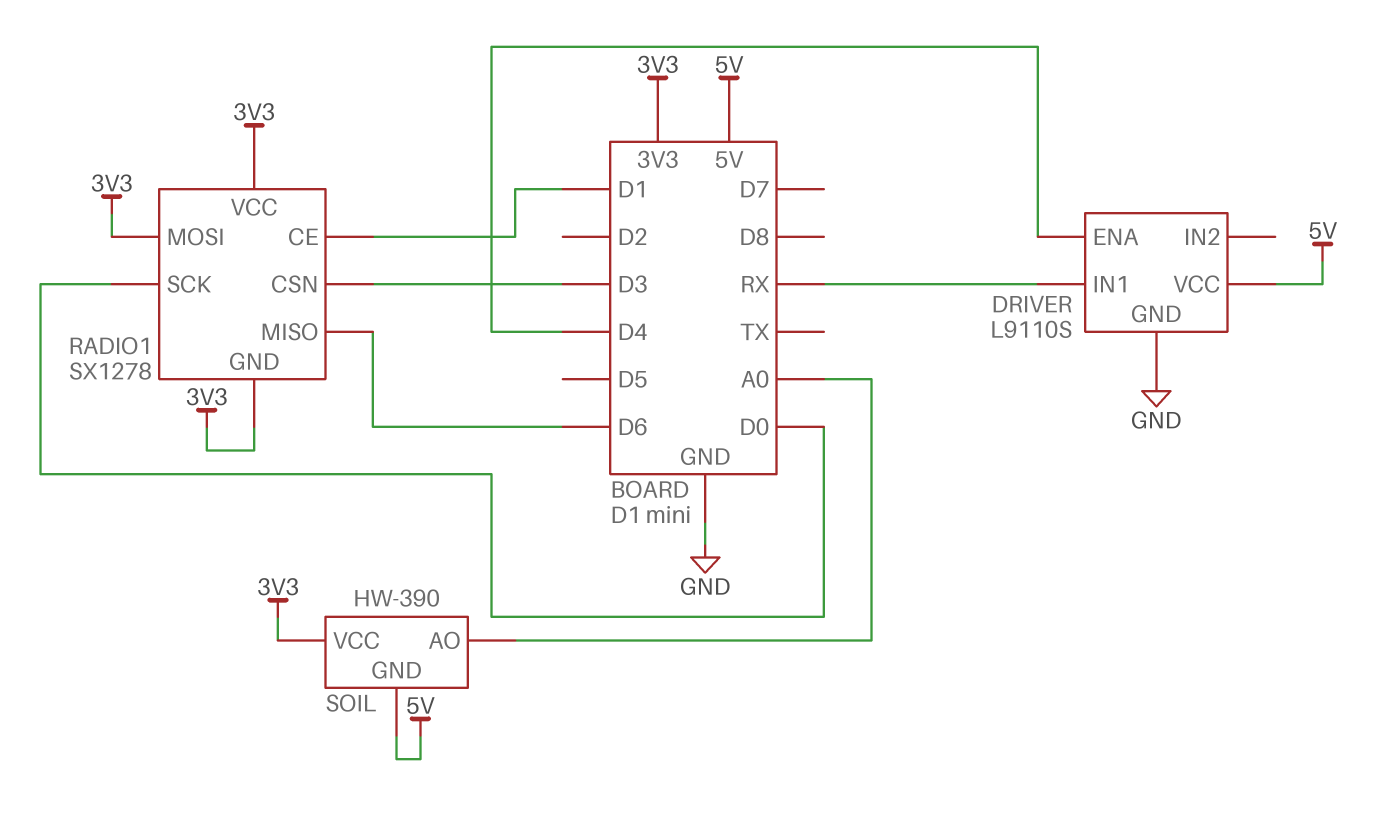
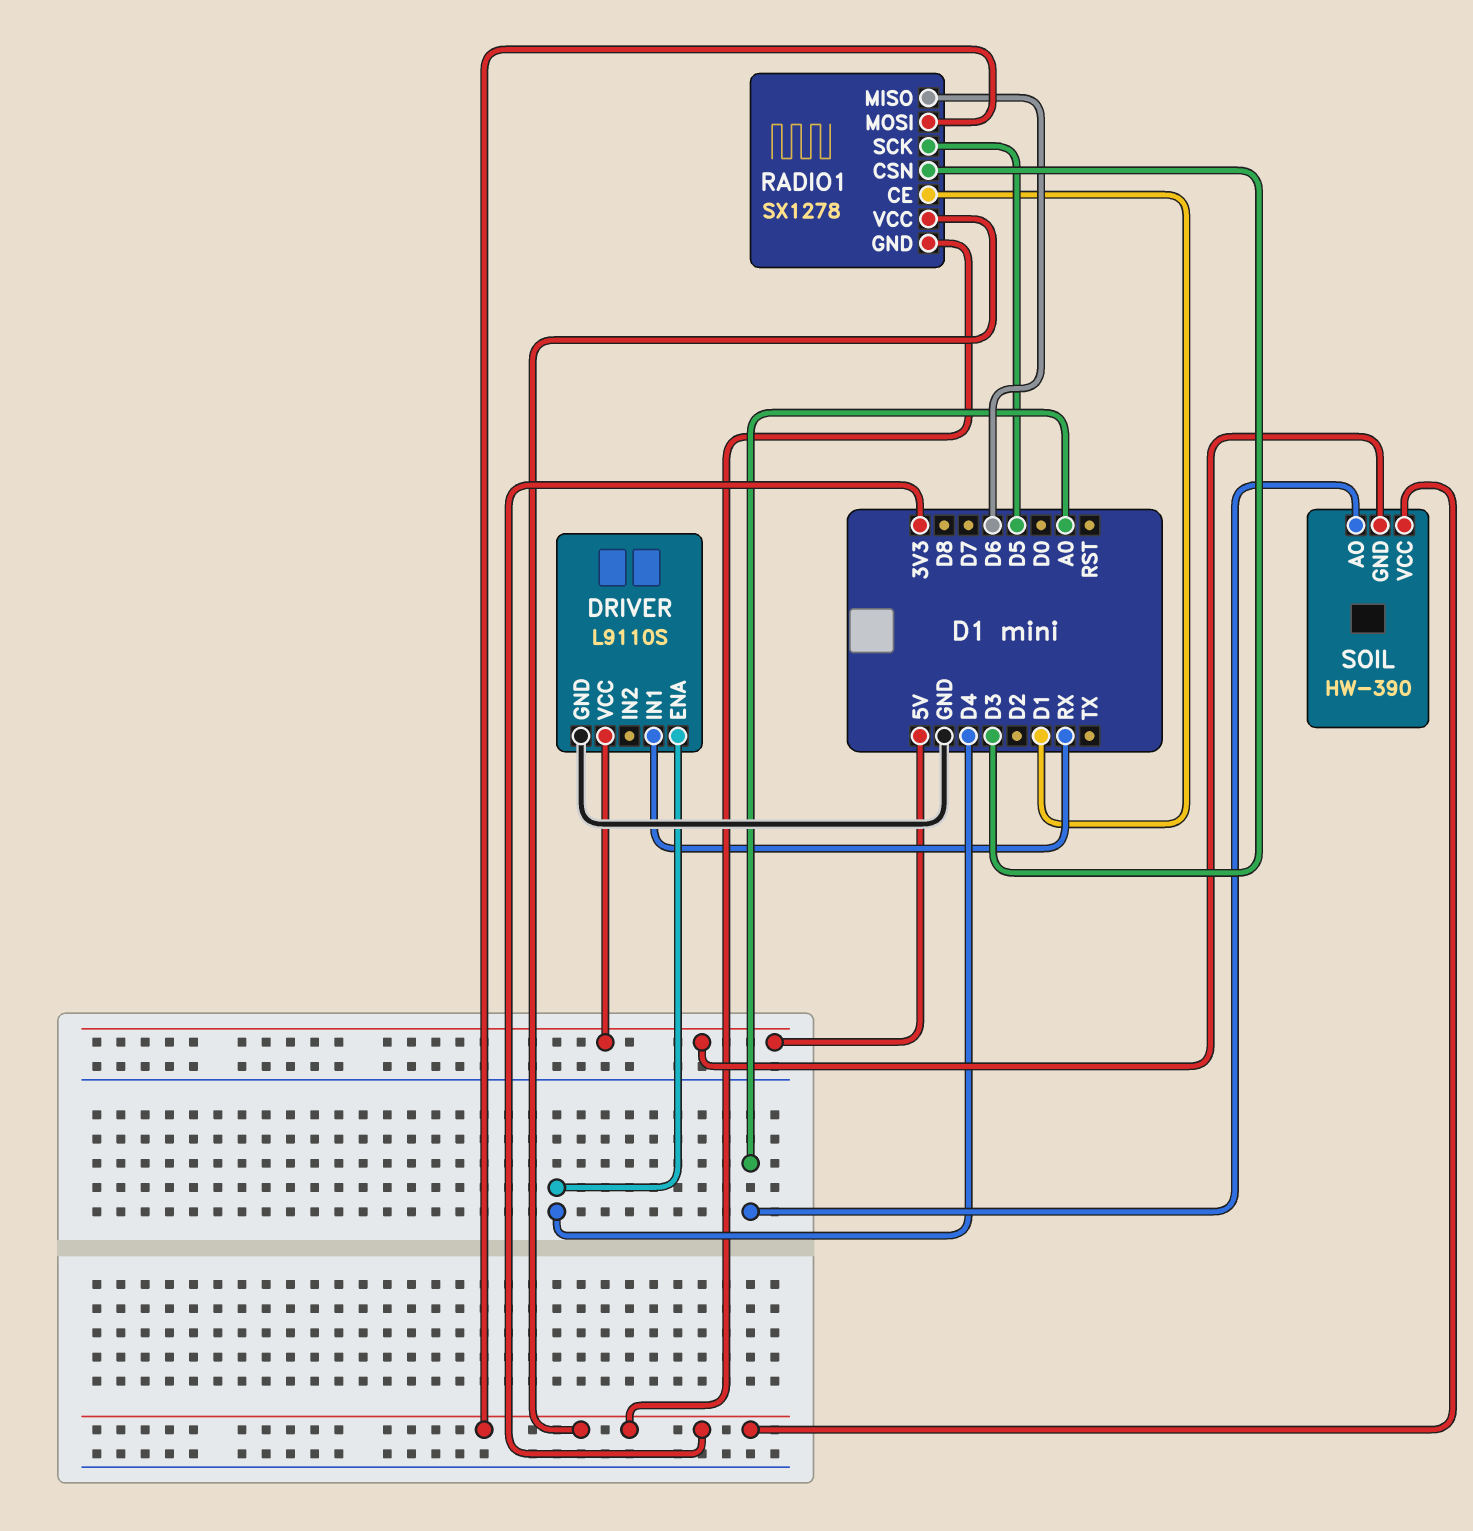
RADIO1 pin SCK: D0 -> D5

